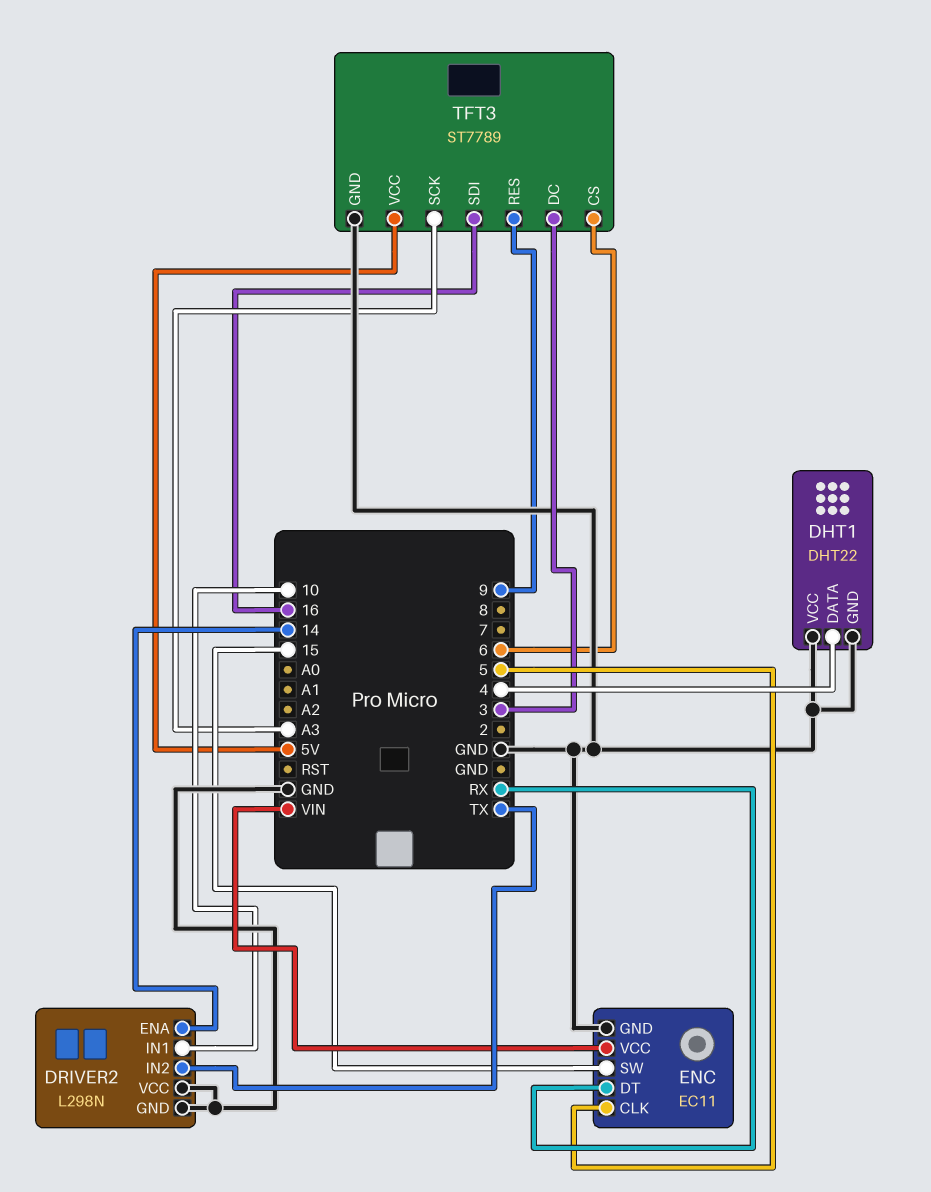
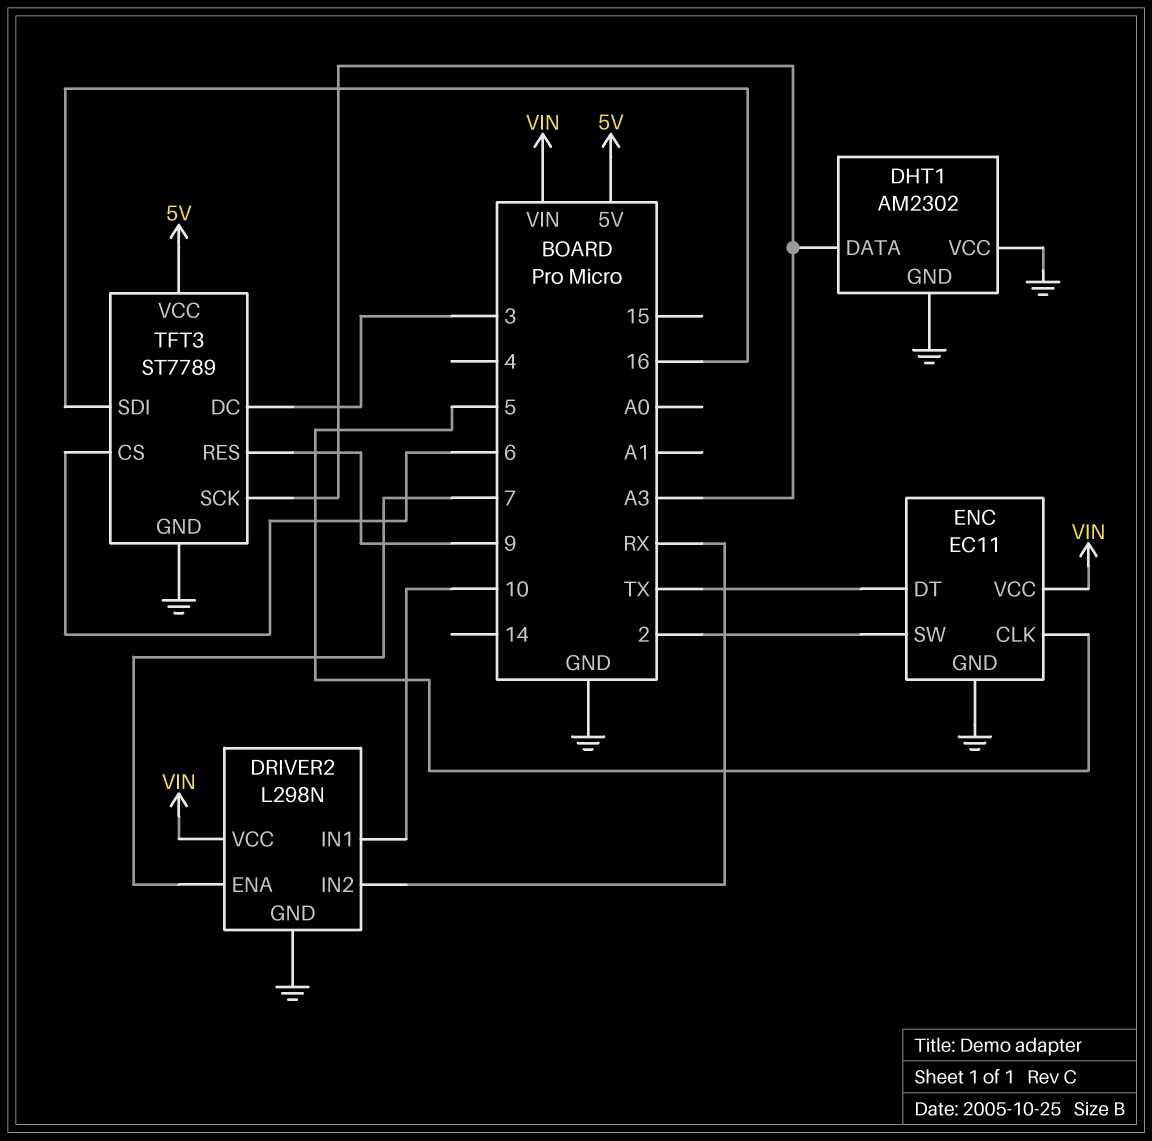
DHT1: DHT22 -> AM2302
DHT1 pin DATA: 4 -> A3
DRIVER2 pin ENA: 14 -> 7
DRIVER2 pin IN2: TX -> RX
DRIVER2 pin VCC: GND -> VIN
ENC pin DT: RX -> TX
ENC pin SW: 15 -> 2

